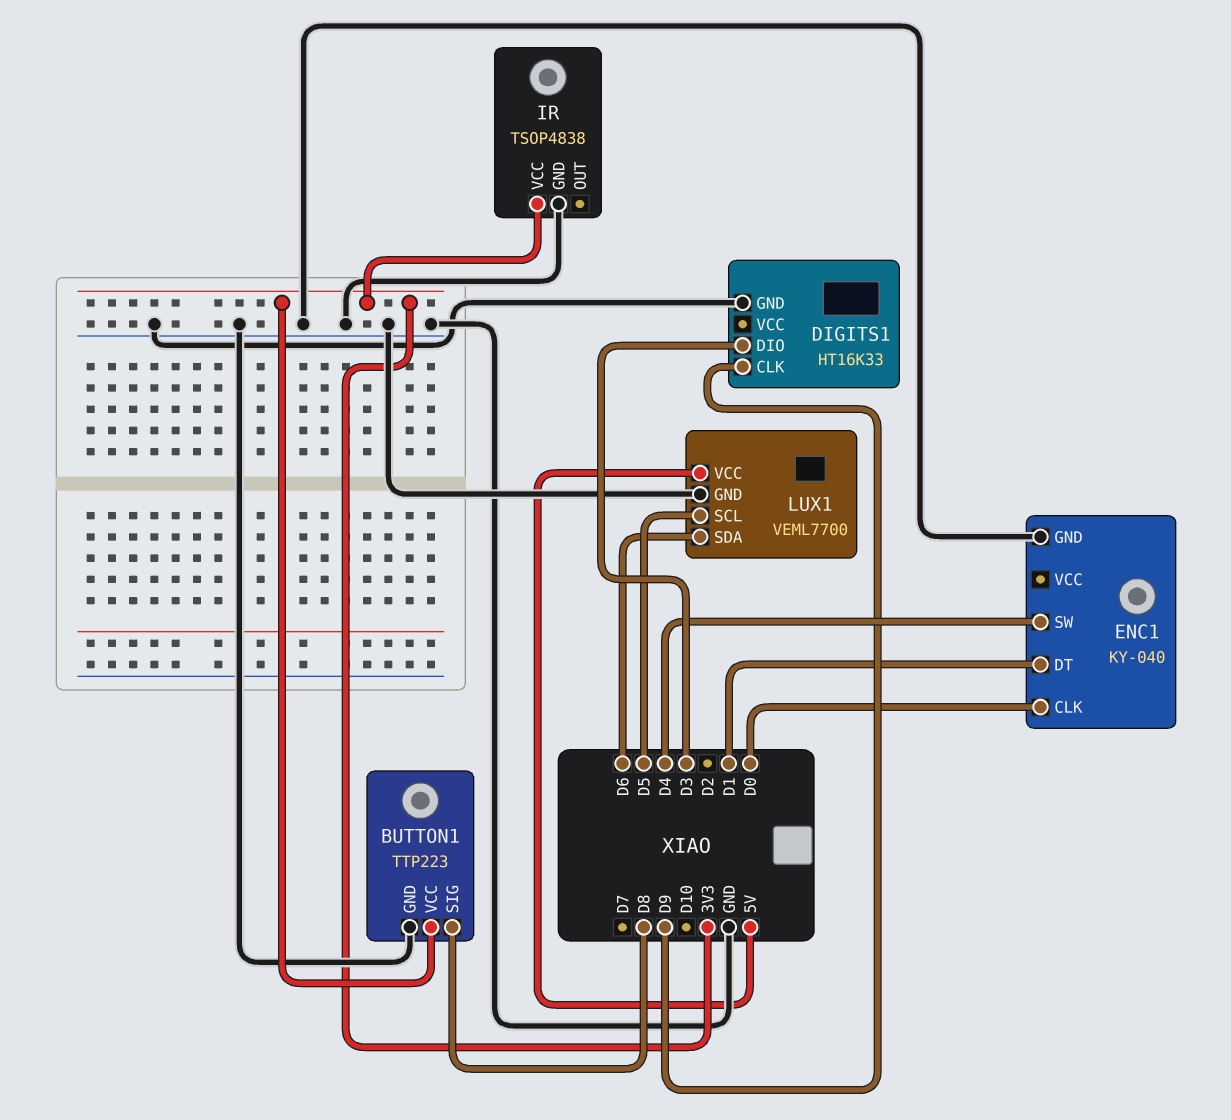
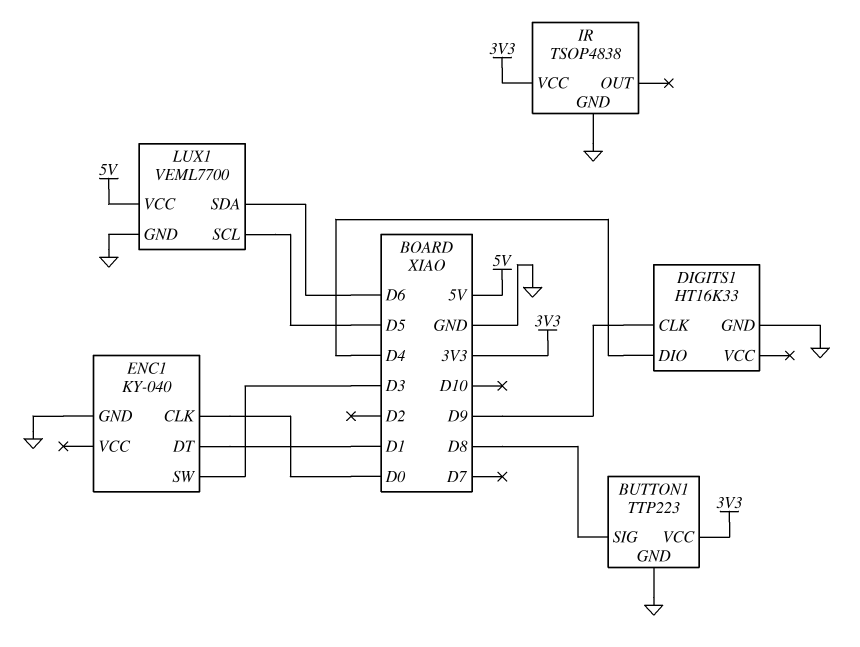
DIGITS1 pin DIO: D3 -> D4
ENC1 pin SW: D4 -> D3

